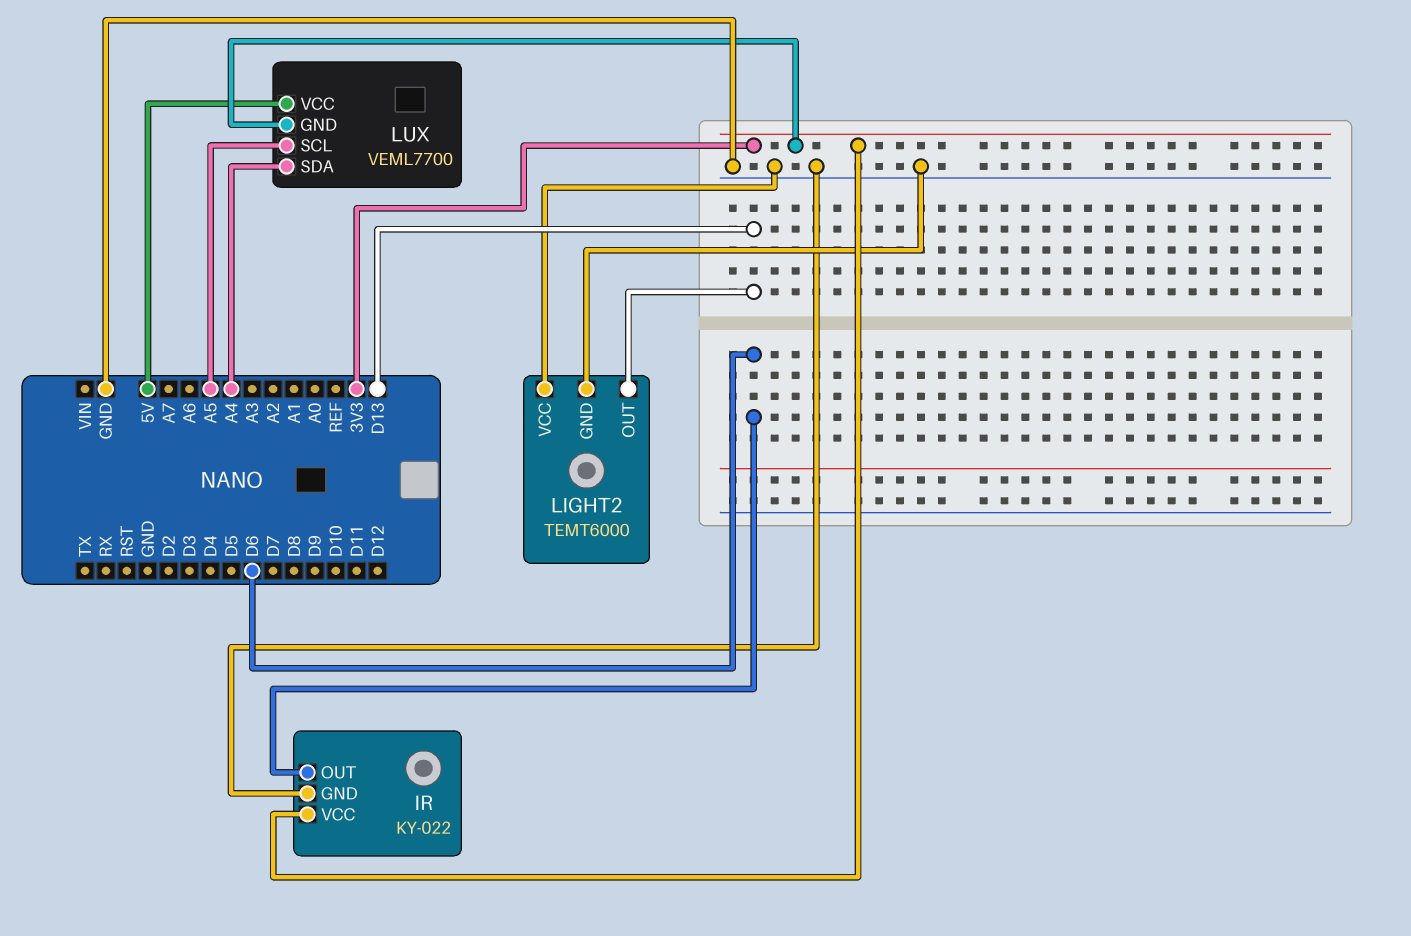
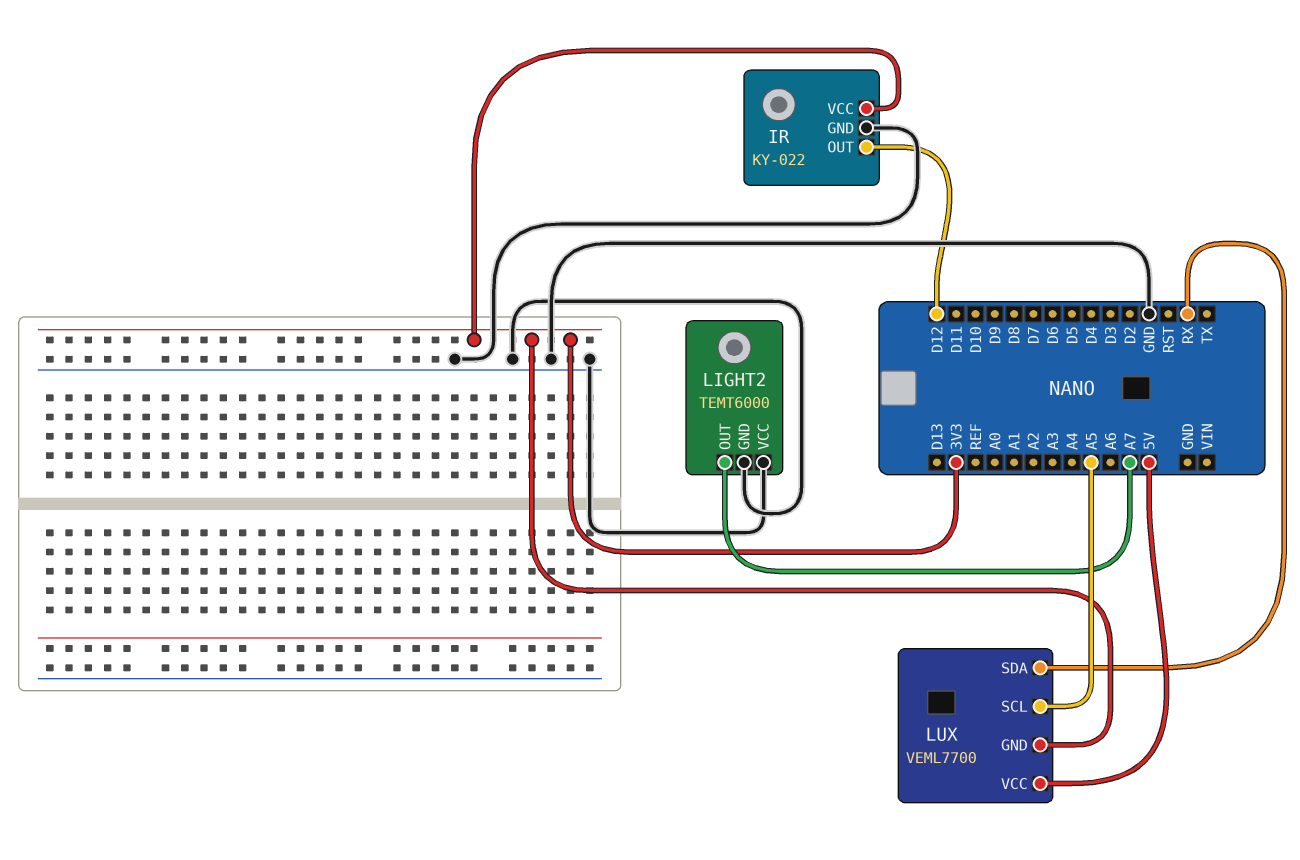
IR pin OUT: D6 -> D12
LIGHT2 pin OUT: D13 -> A7
LUX pin SDA: A4 -> RX

